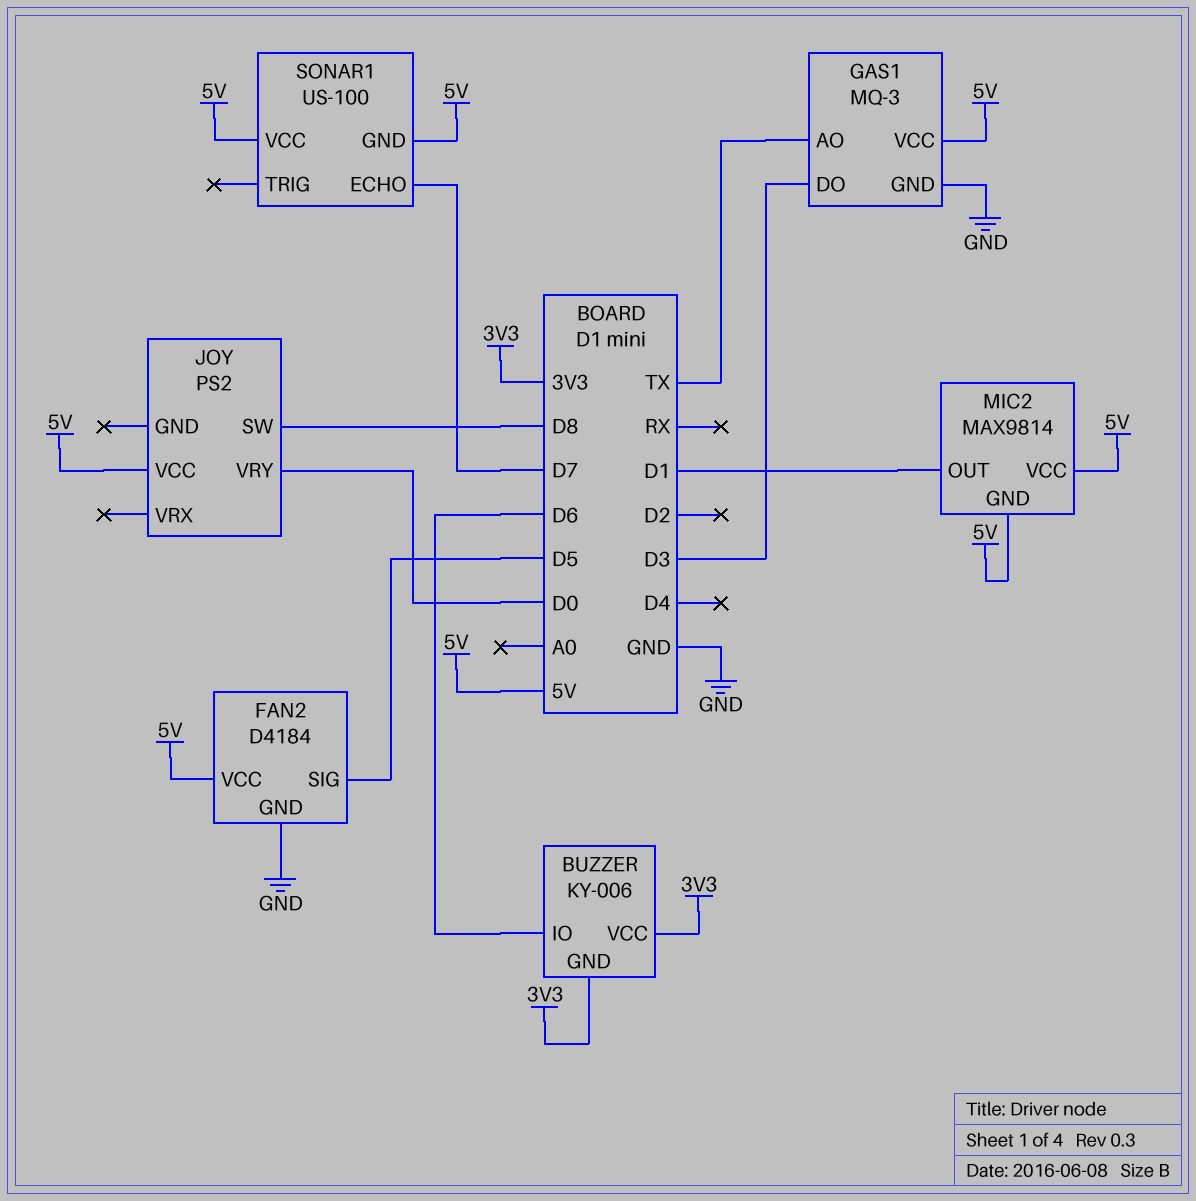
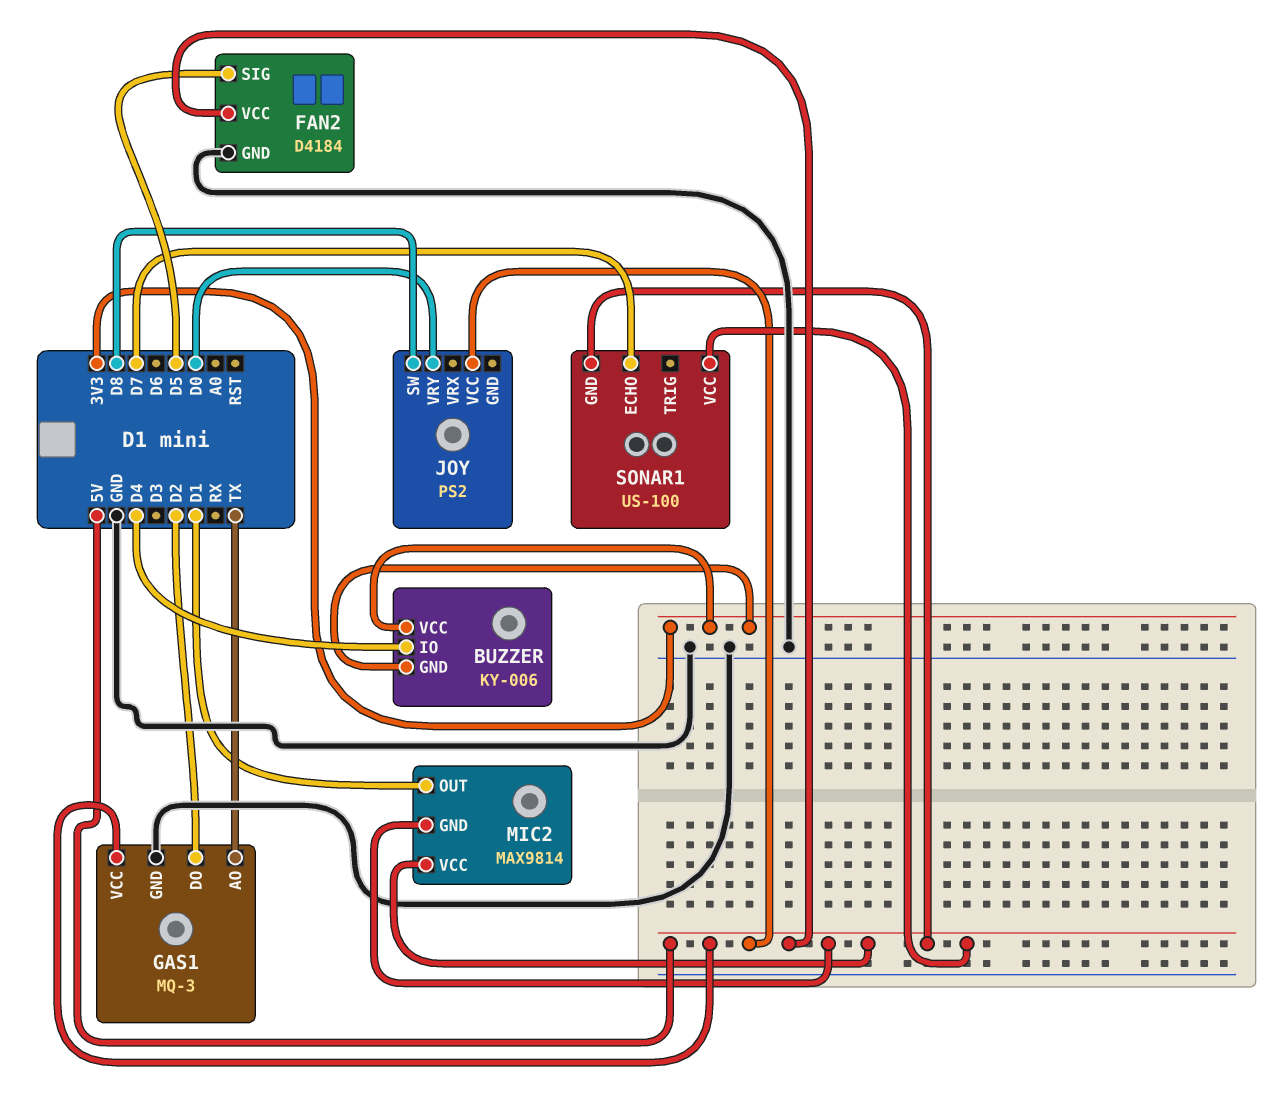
BUZZER pin IO: D6 -> D4
GAS1 pin DO: D3 -> D2

